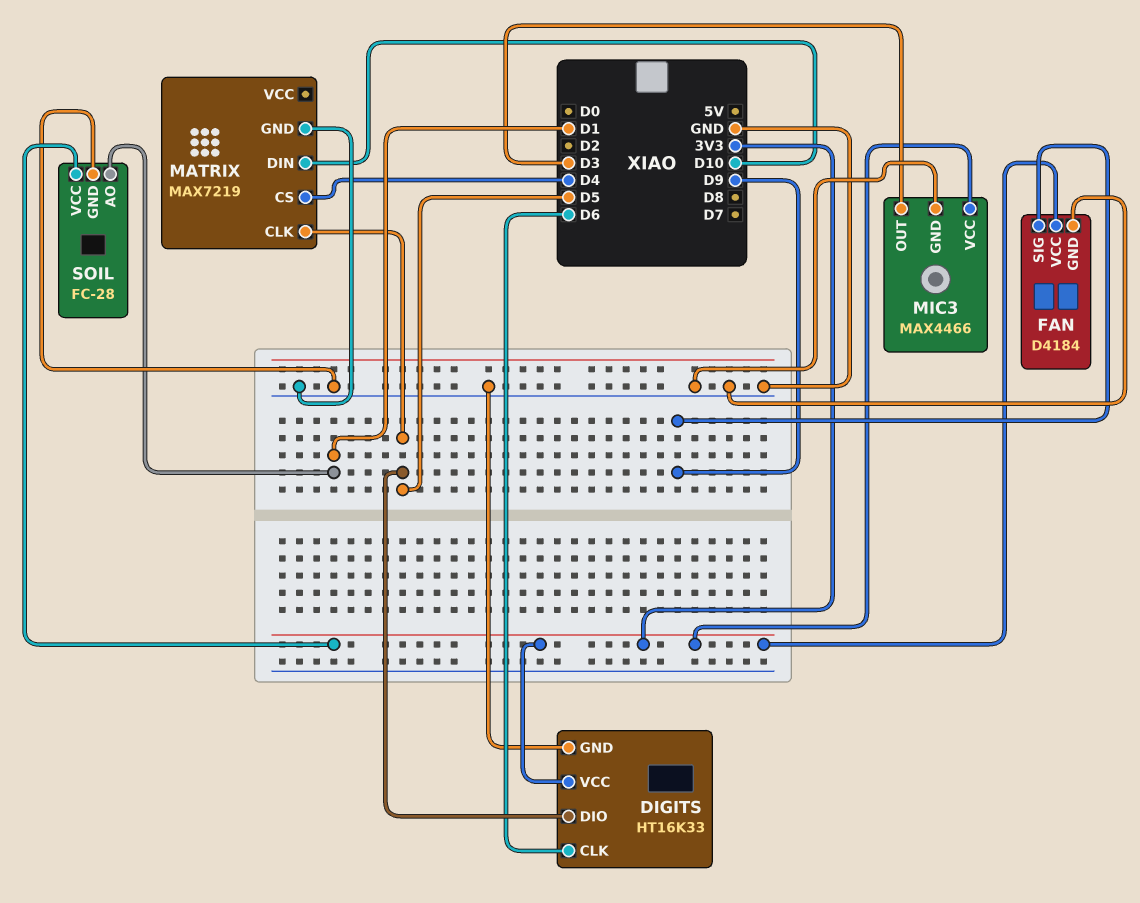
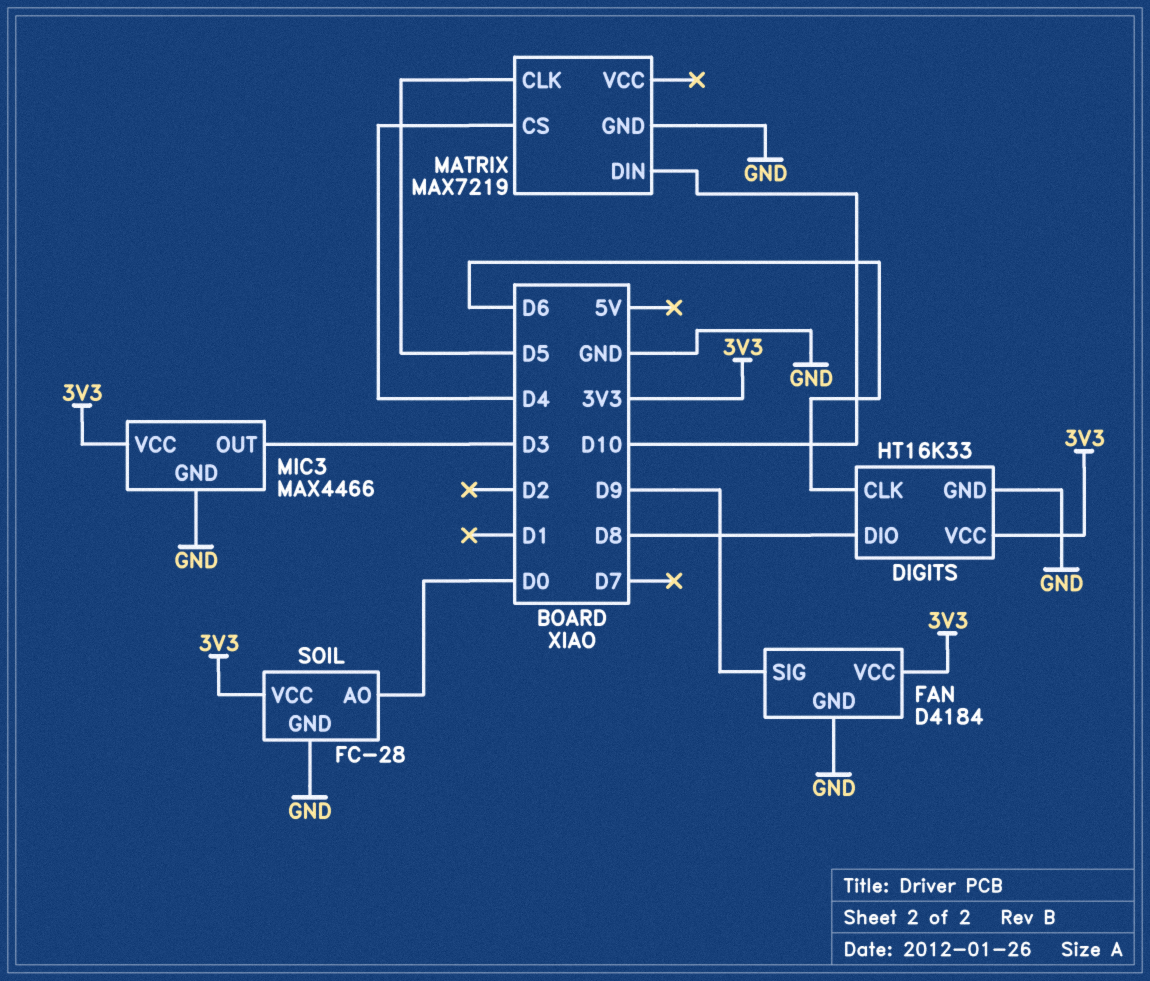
DIGITS pin DIO: D5 -> D8
SOIL pin AO: D1 -> D0

